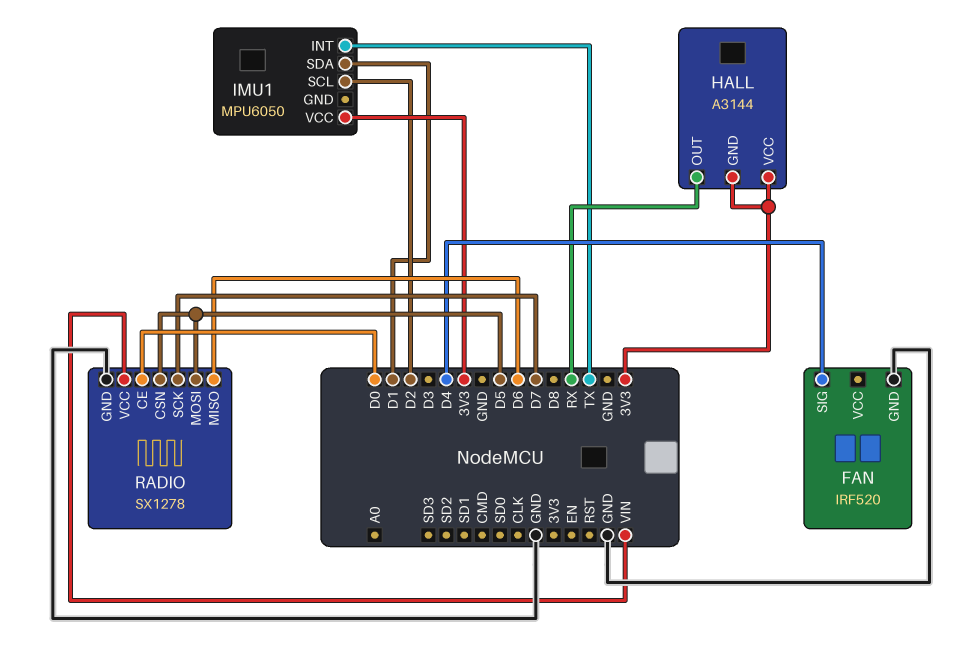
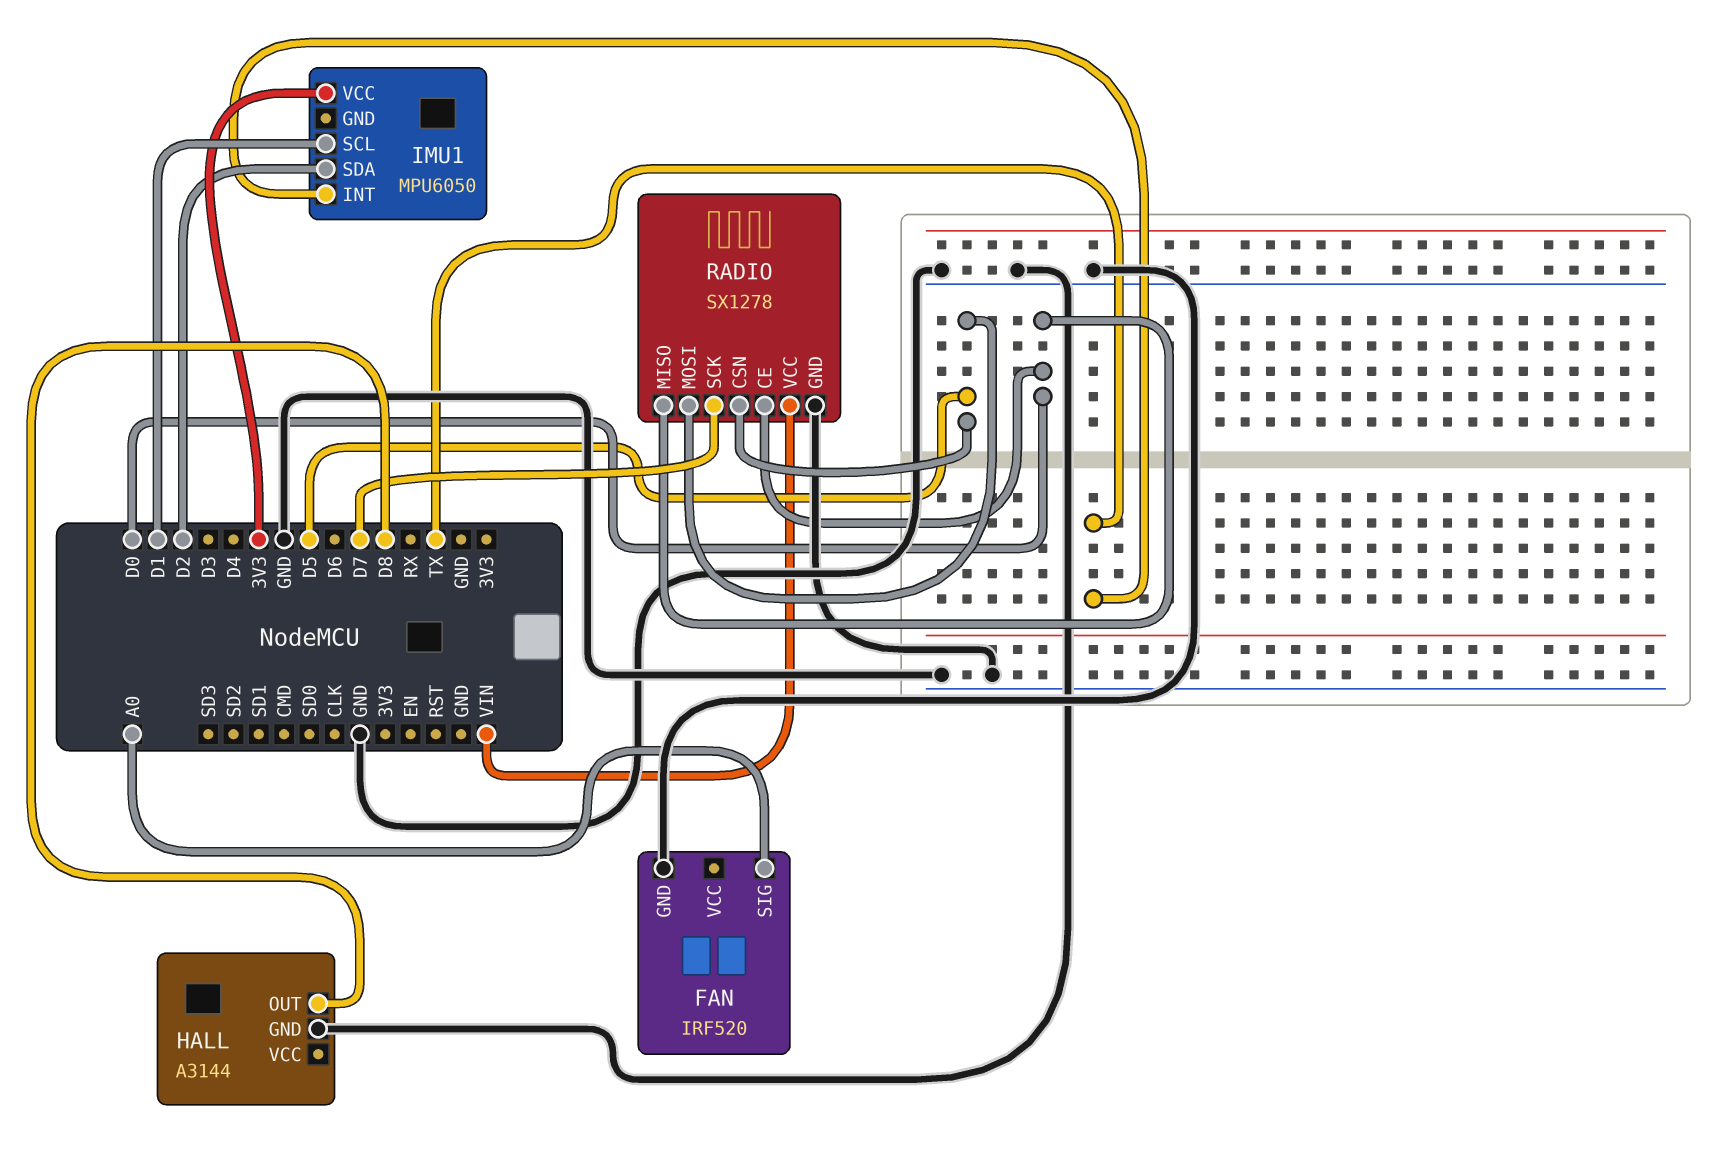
FAN pin SIG: D4 -> A0
HALL pin GND: 3V3 -> GND
HALL pin OUT: RX -> D8
HALL pin VCC: 3V3 -> none
IMU1 pin SCL: D2 -> D1
IMU1 pin SDA: D1 -> D2
RADIO pin MISO: D6 -> D0

